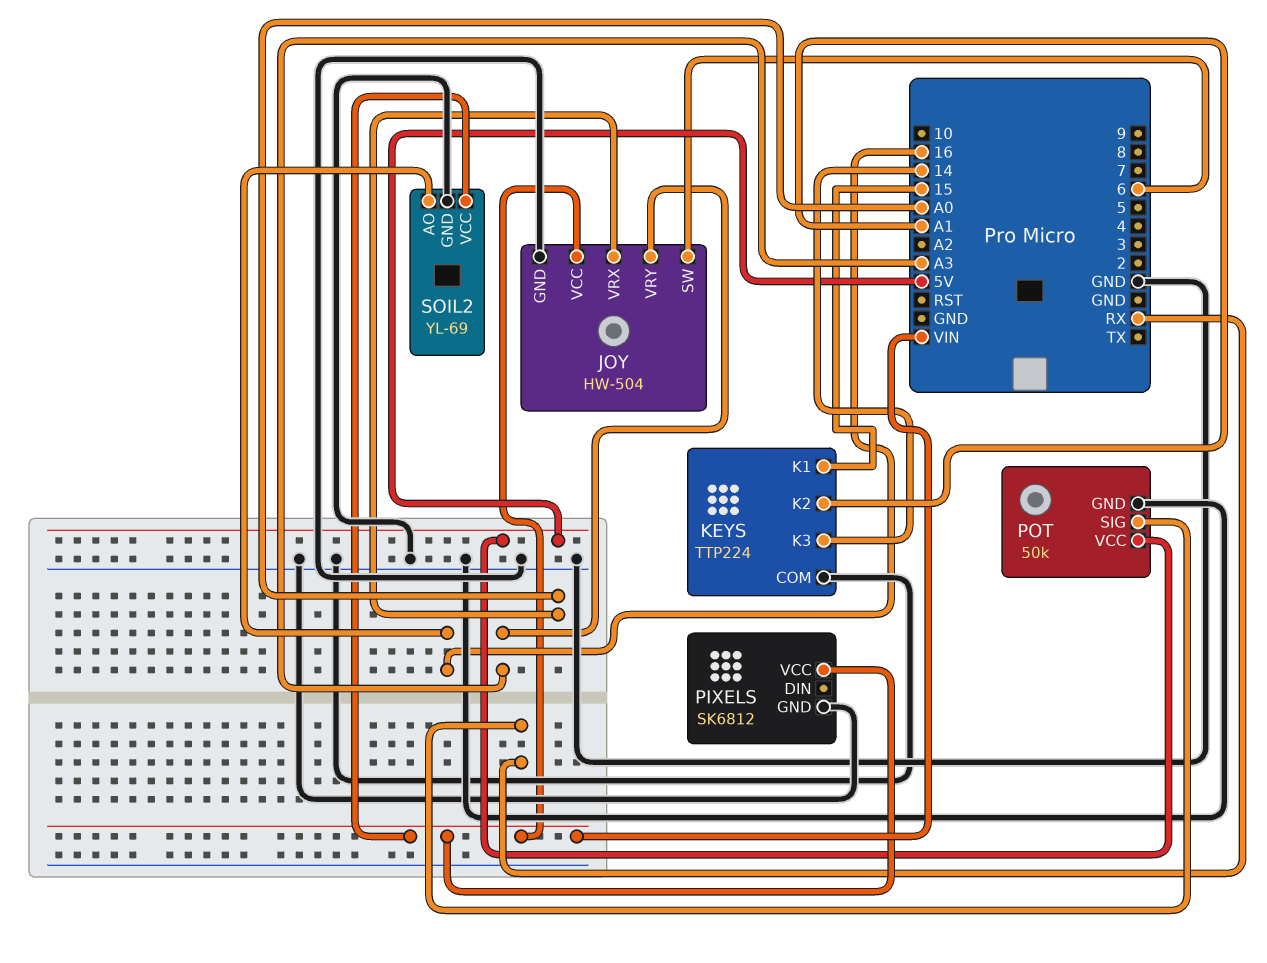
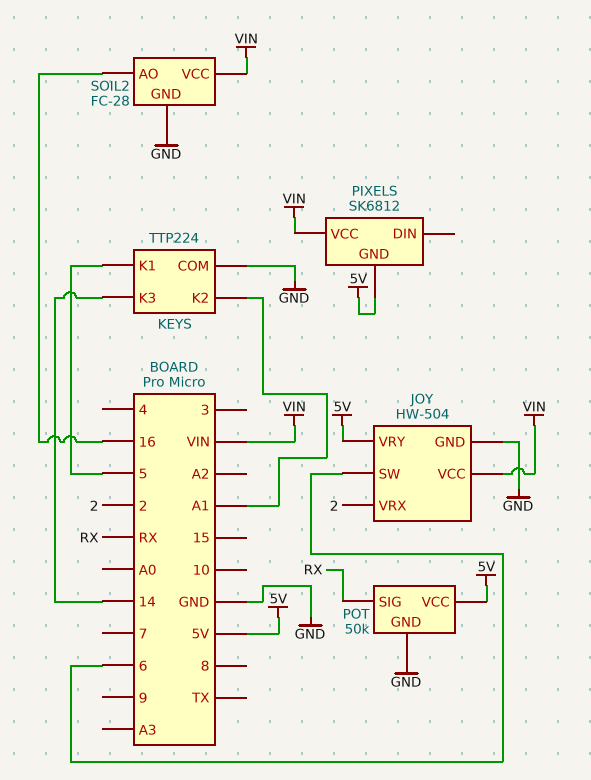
JOY pin VRX: A0 -> 2
JOY pin VRY: A3 -> 5V
KEYS pin K1: 15 -> 5
PIXELS pin GND: GND -> 5V
SOIL2: YL-69 -> FC-28

